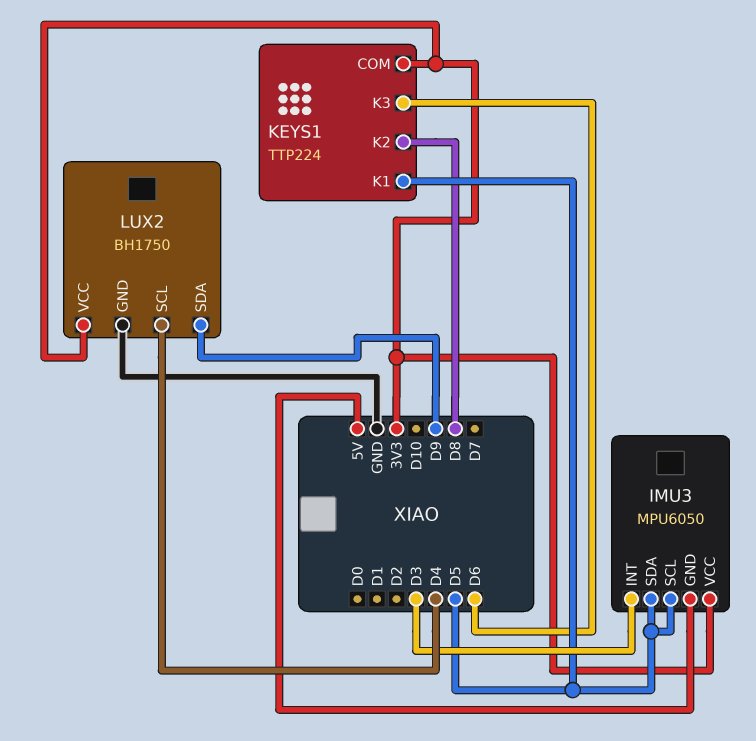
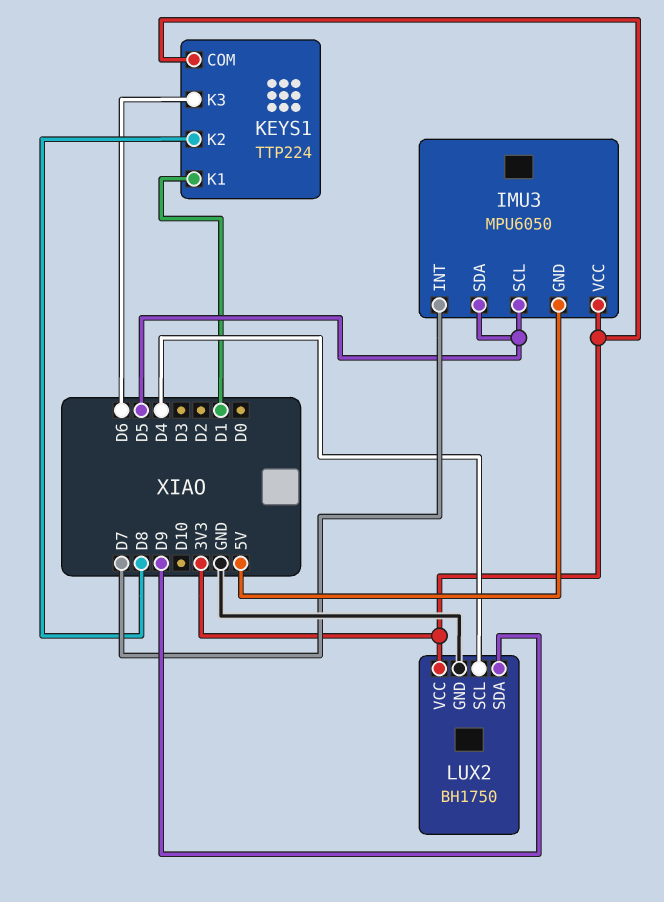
IMU3 pin INT: D3 -> D7
KEYS1 pin K1: D5 -> D1

